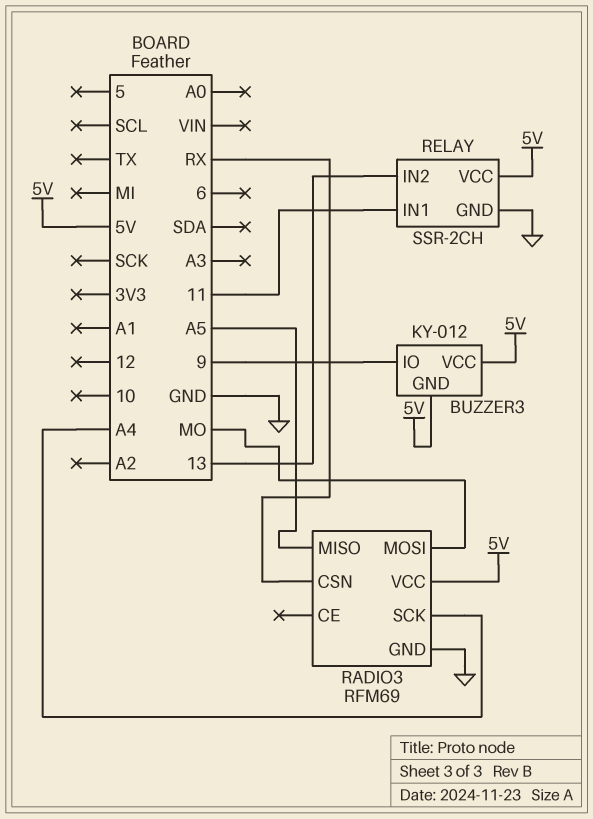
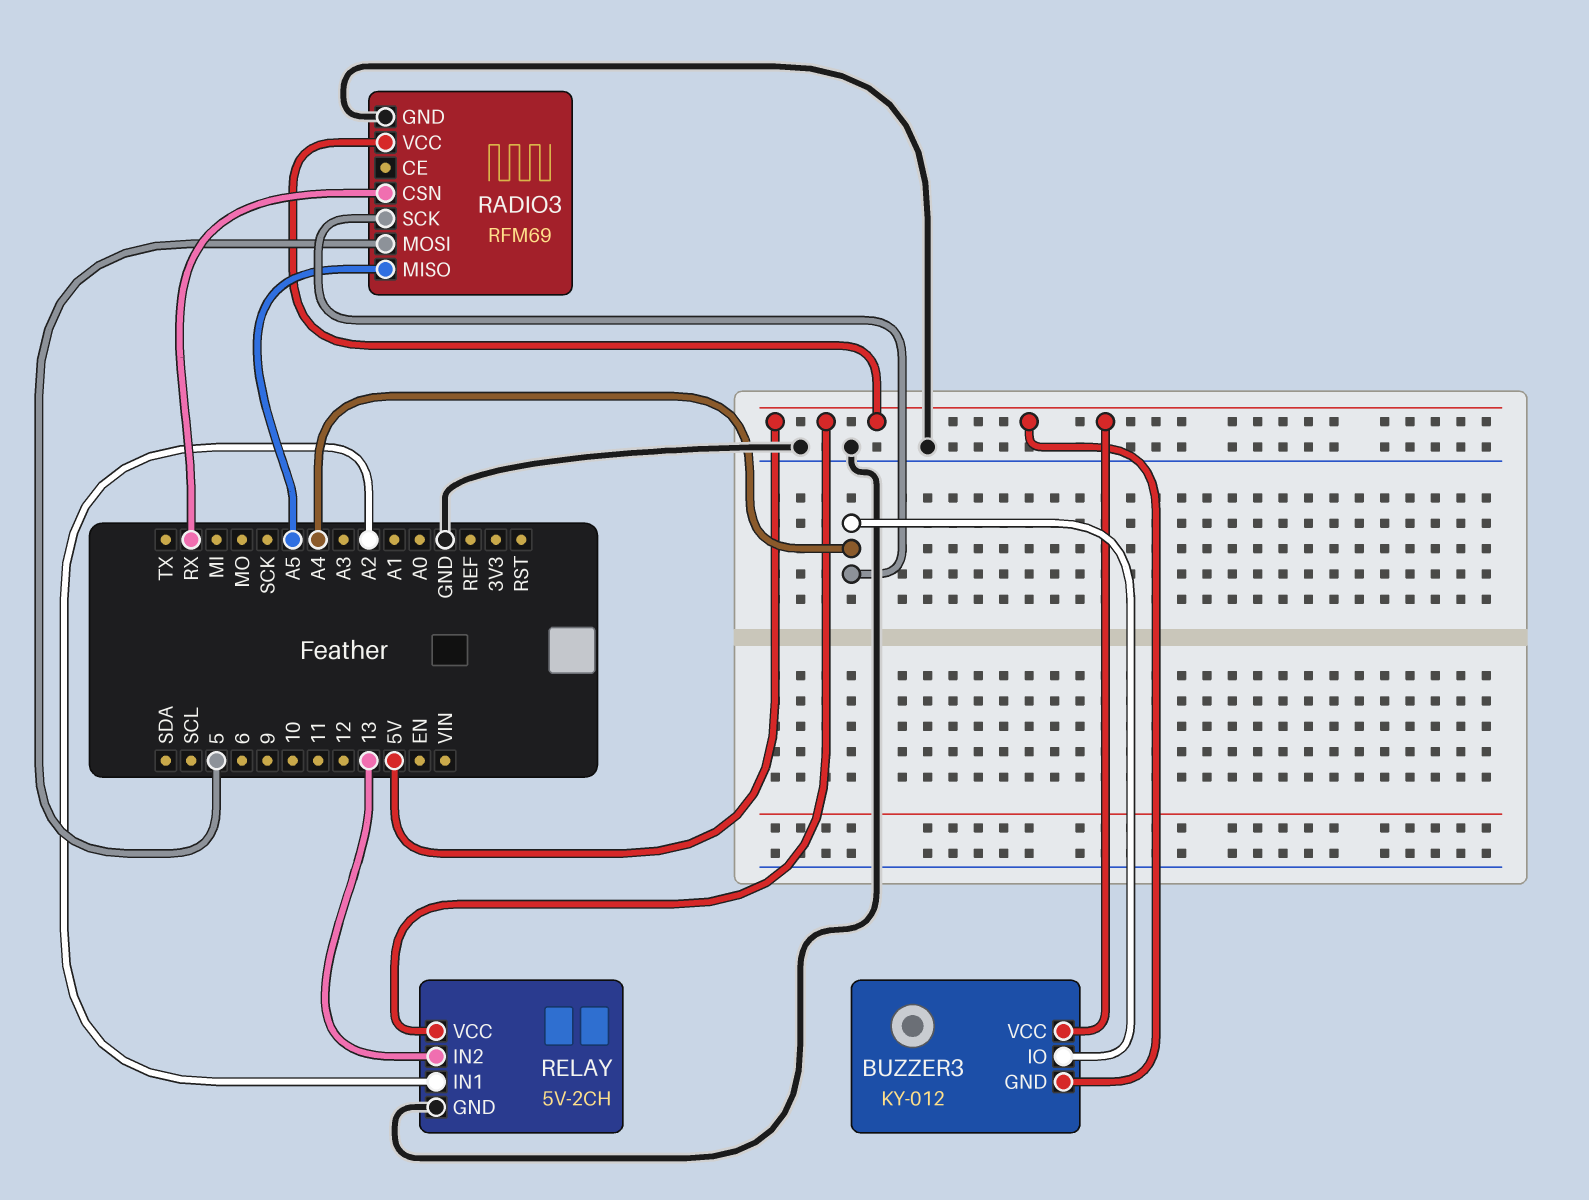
BUZZER3 pin IO: 9 -> A4
RADIO3 pin MOSI: MO -> 5
RELAY: SSR-2CH -> 5V-2CH
RELAY pin IN1: 11 -> A2

